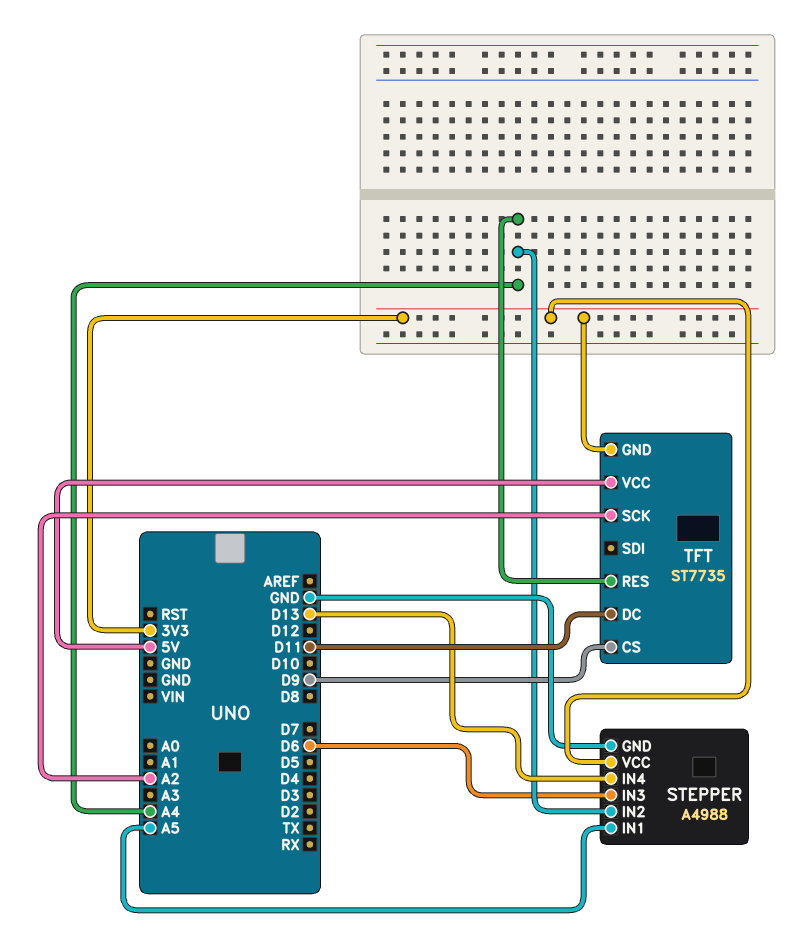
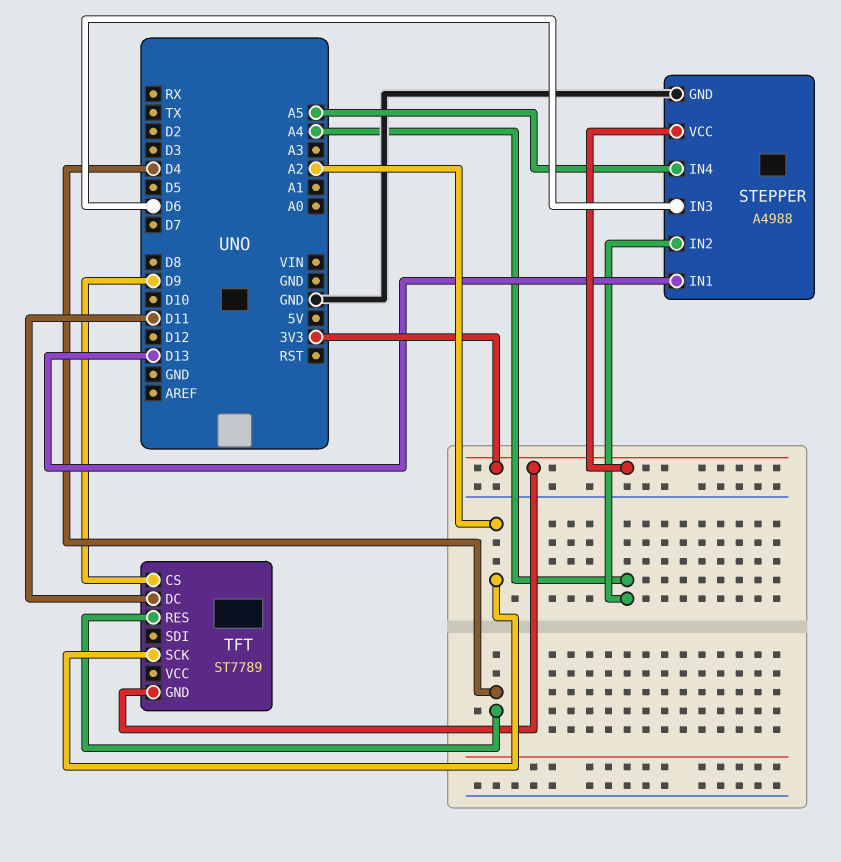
STEPPER pin IN1: A5 -> D13
STEPPER pin IN4: D13 -> A5
TFT: ST7735 -> ST7789
TFT pin RES: A4 -> D4
TFT pin VCC: 5V -> none

